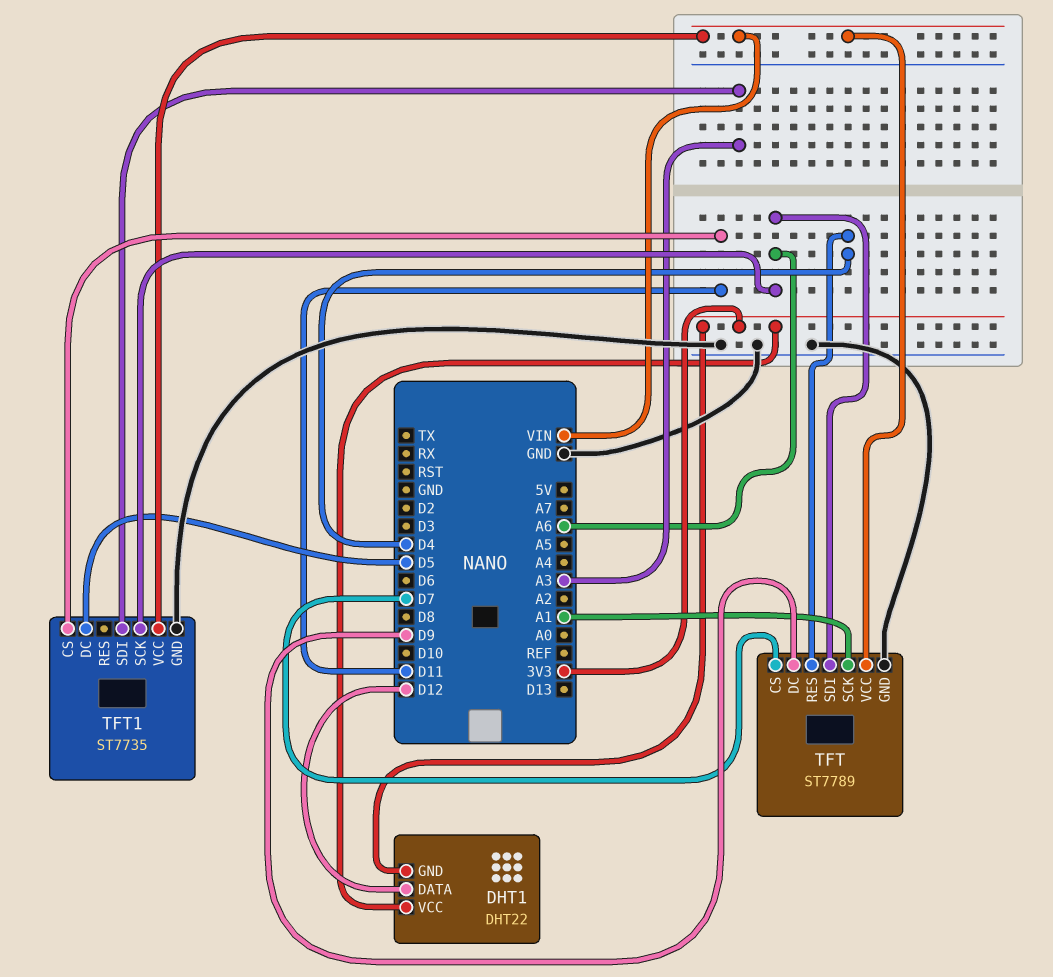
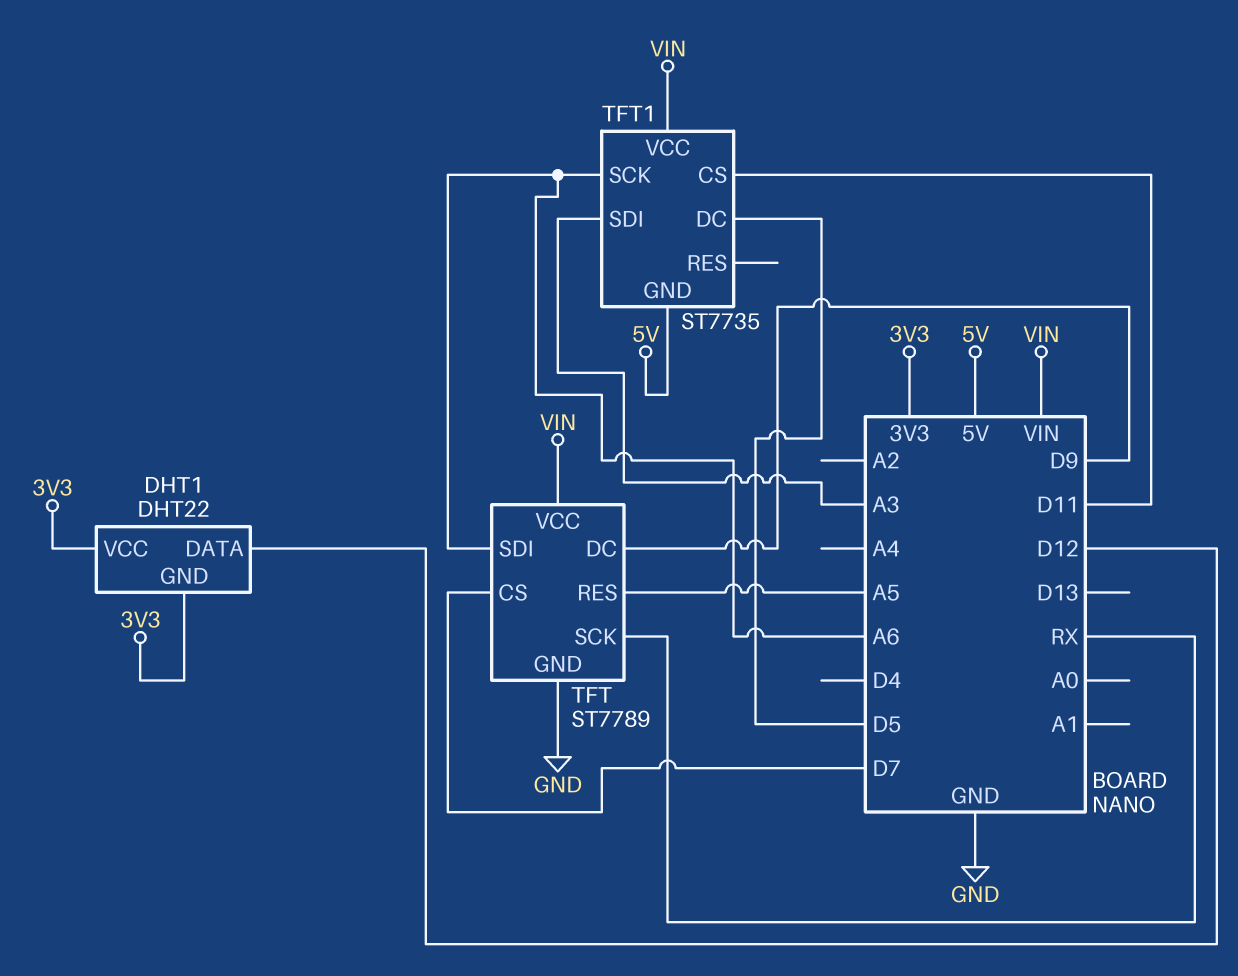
TFT pin RES: D4 -> A5
TFT pin SCK: A1 -> RX
TFT1 pin GND: GND -> 5V

